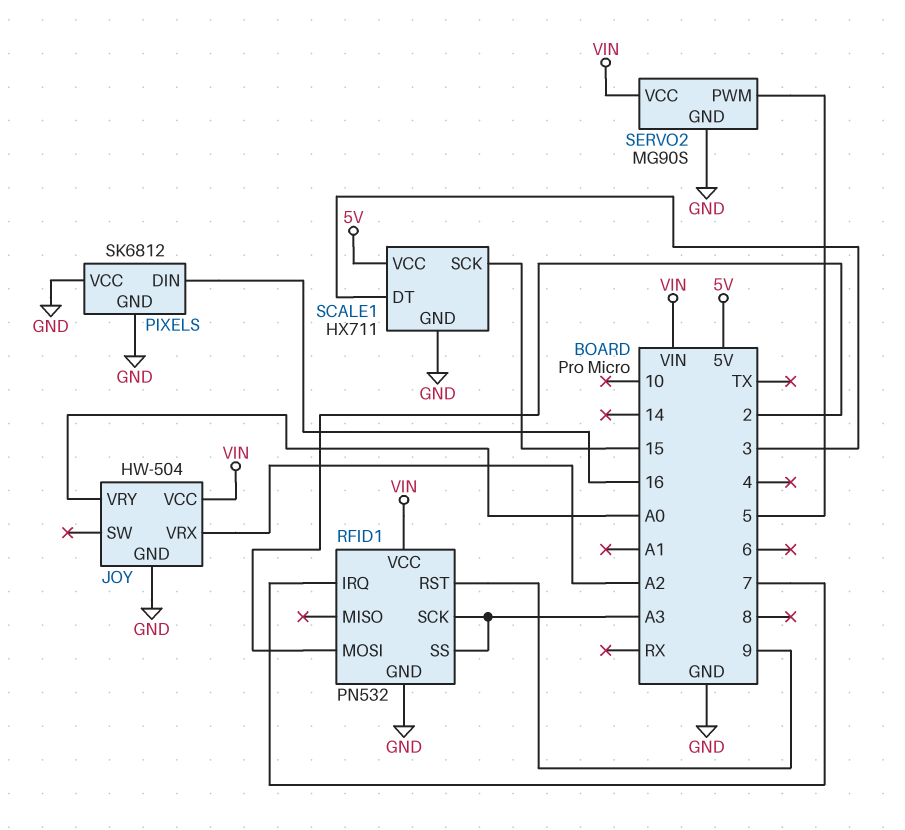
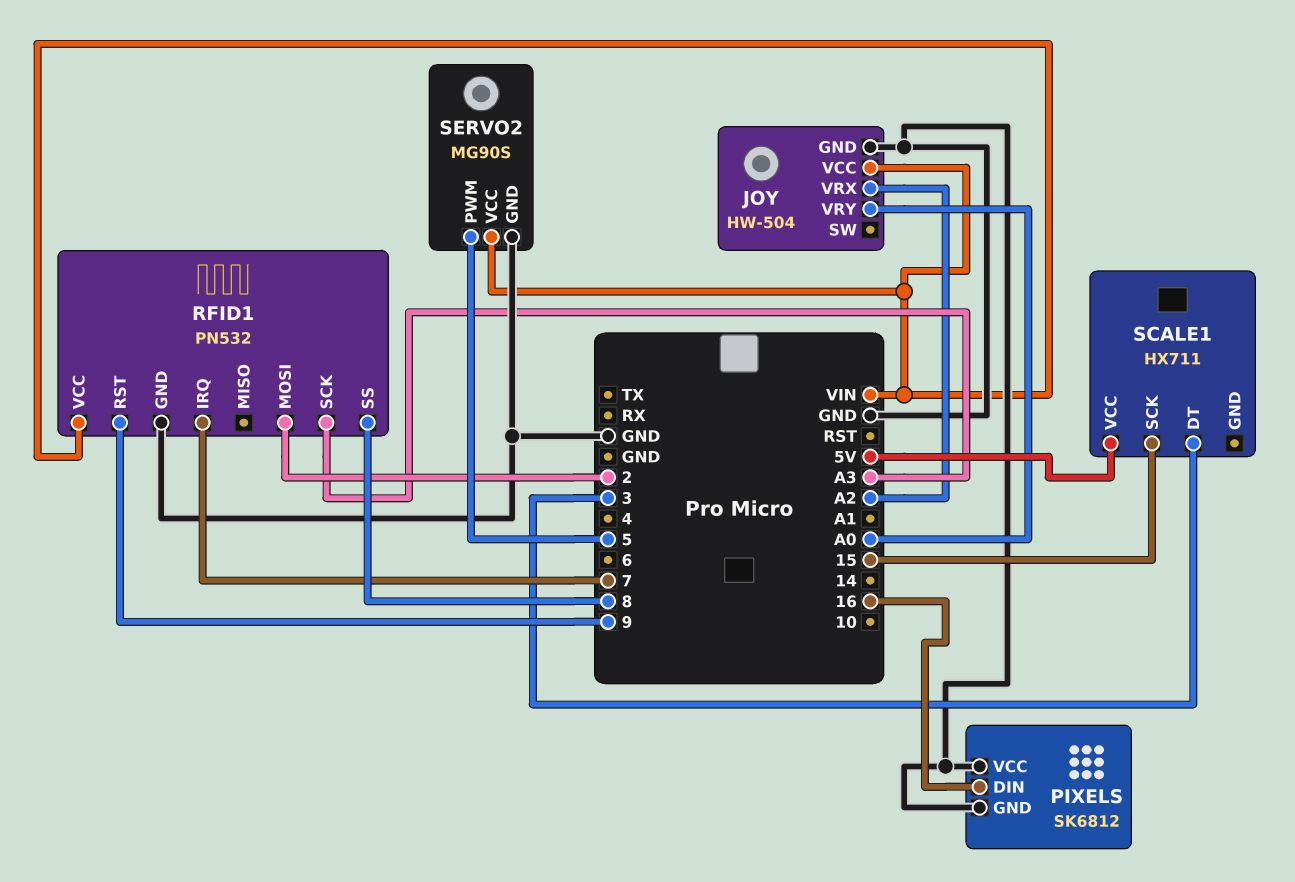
RFID1 pin SS: A3 -> 8
SCALE1 pin GND: GND -> none

